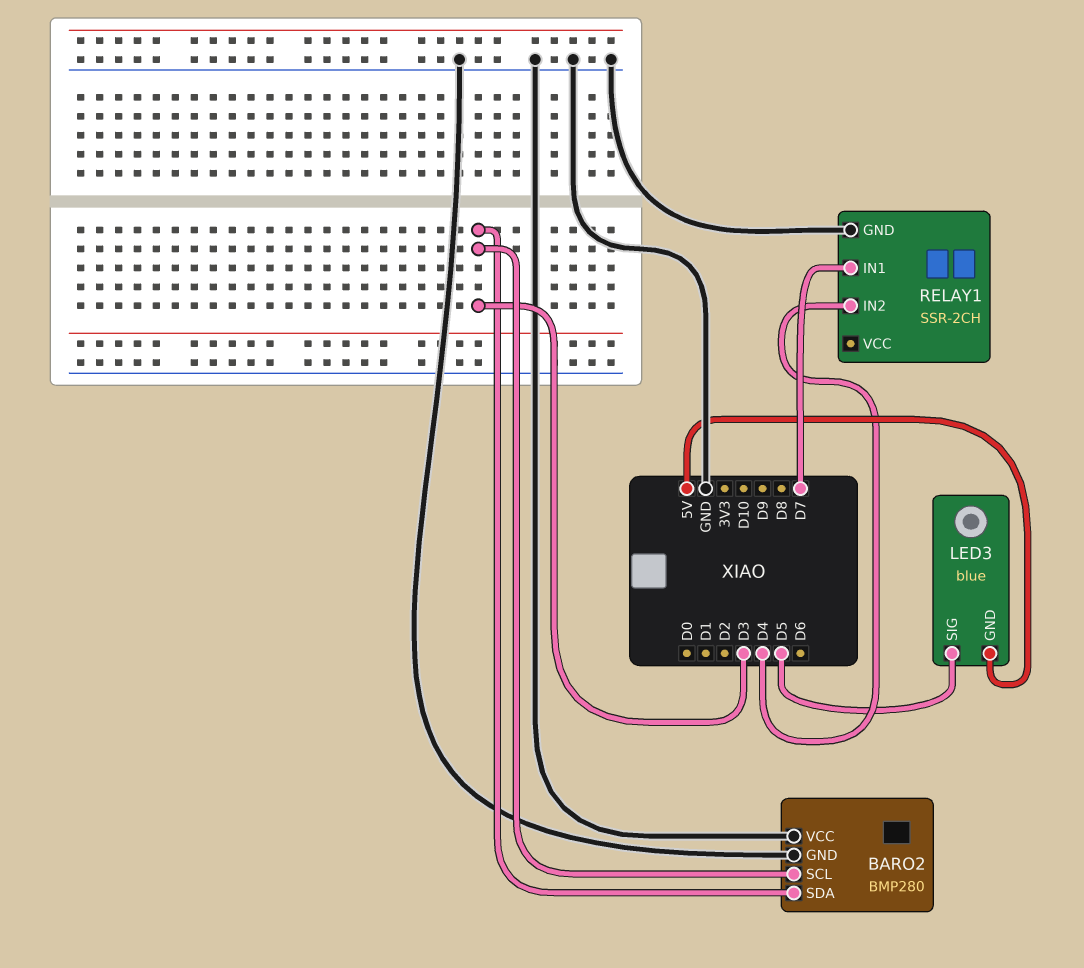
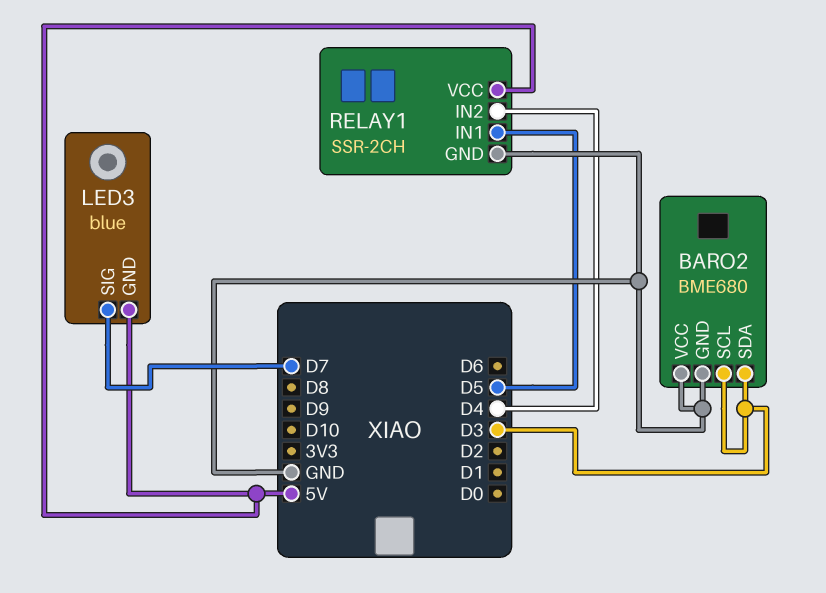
BARO2: BMP280 -> BME680
LED3 pin SIG: D5 -> D7
RELAY1 pin IN1: D7 -> D5
RELAY1 pin VCC: none -> 5V

